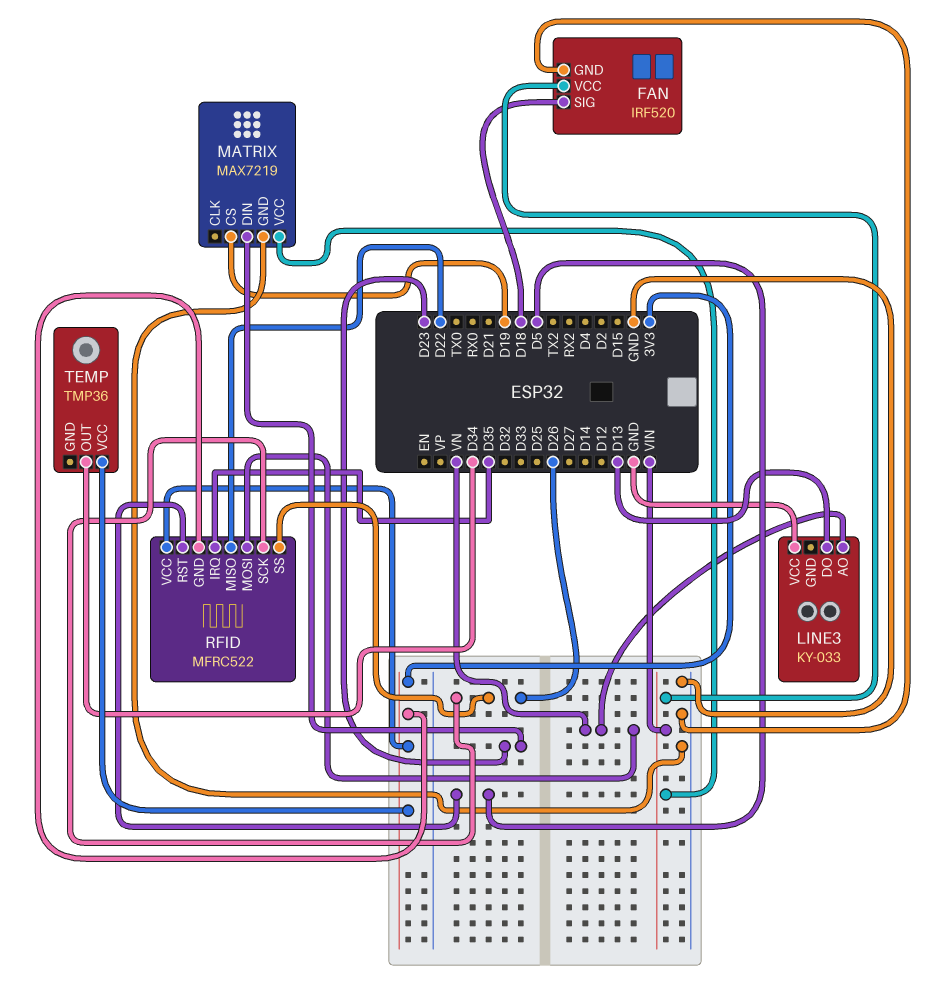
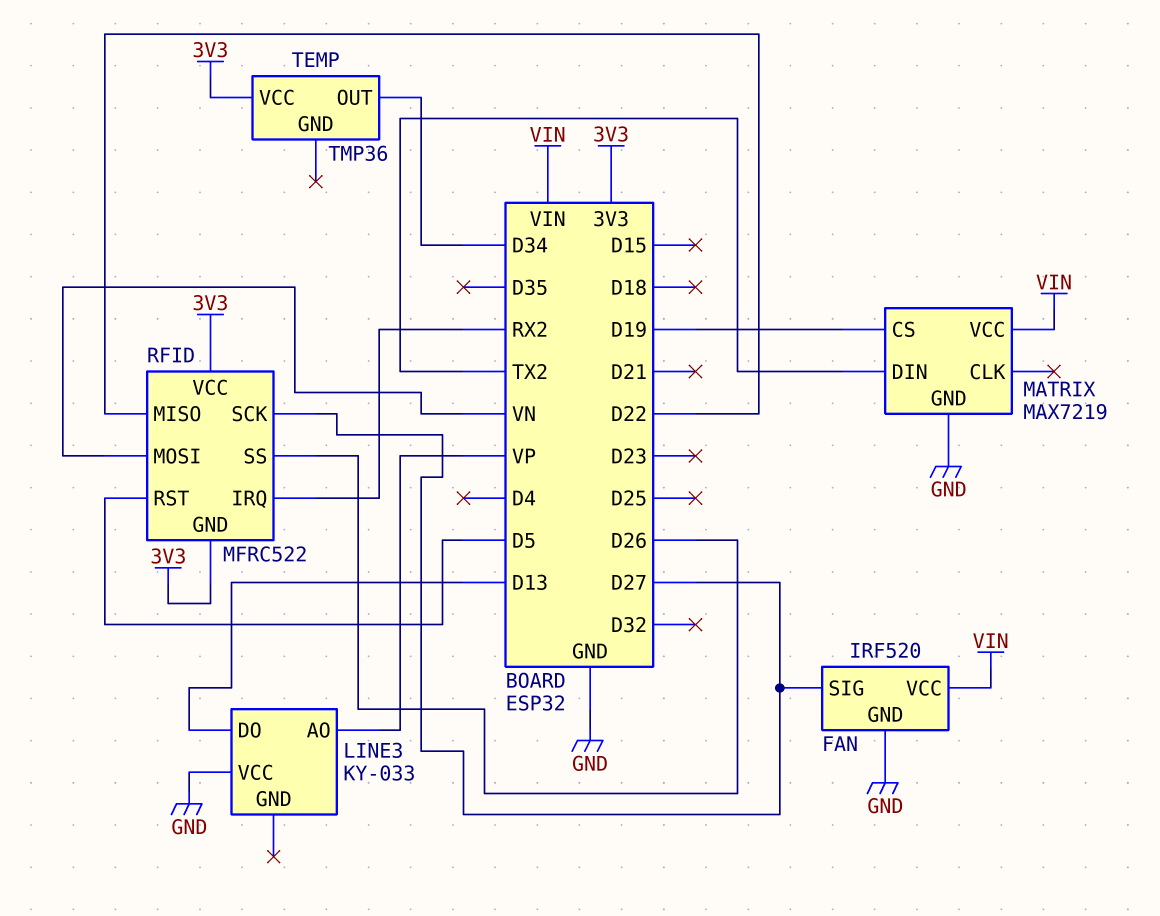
FAN pin SIG: D18 -> D27
LINE3 pin AO: VN -> VP
MATRIX pin DIN: D23 -> TX2
RFID pin IRQ: D35 -> RX2
RFID pin SCK: D26 -> D27

